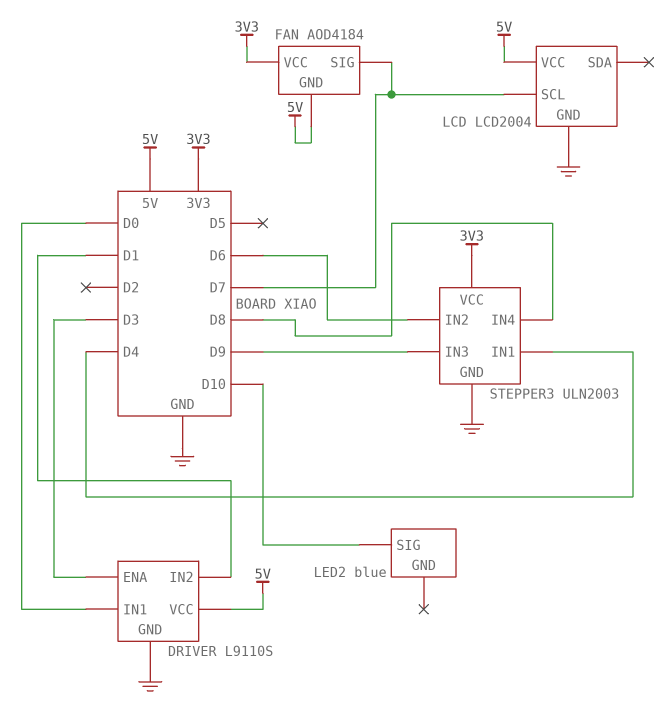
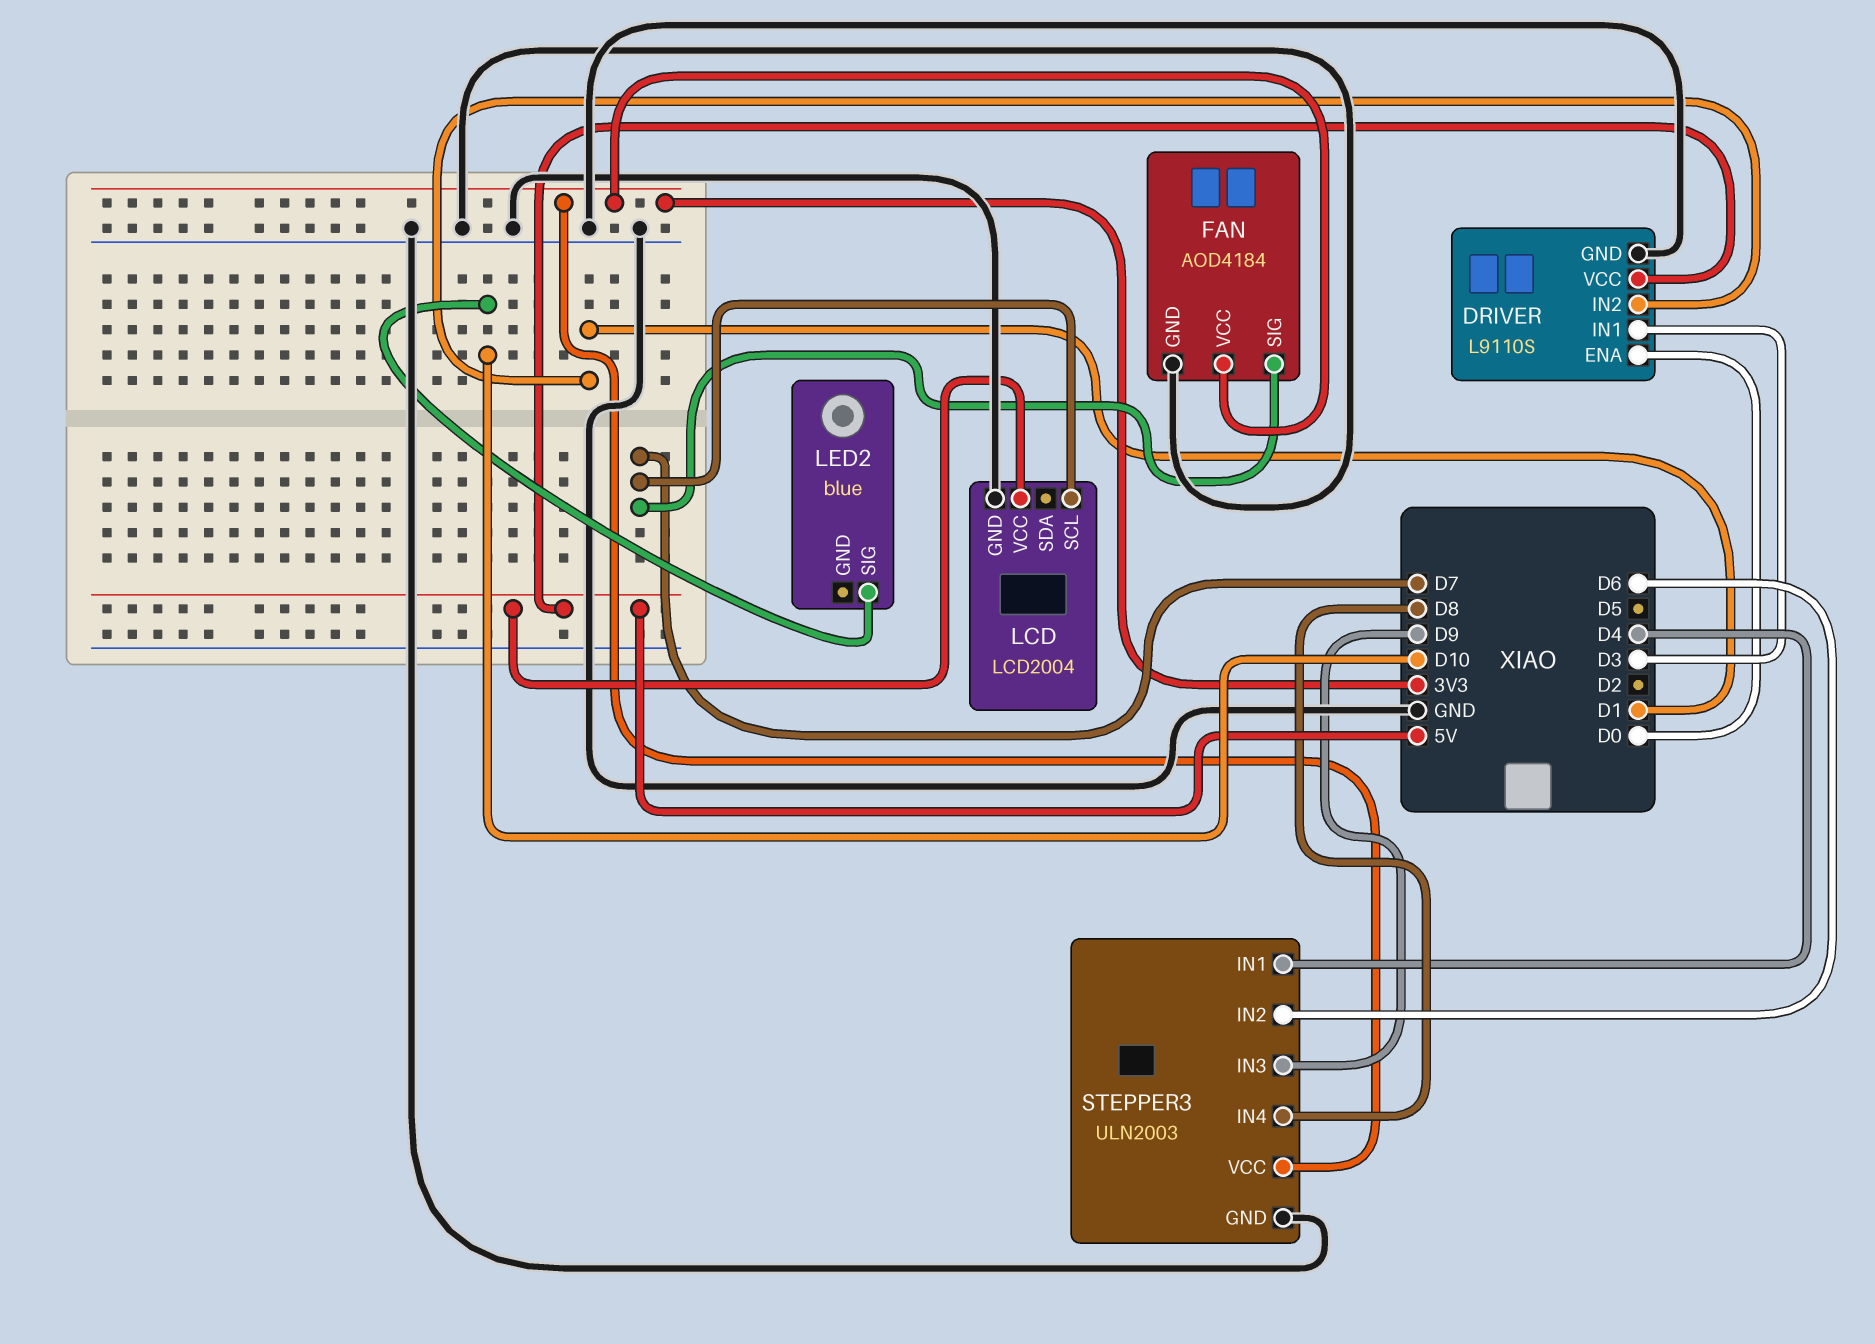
DRIVER pin ENA: D3 -> D0
DRIVER pin IN1: D0 -> D3
FAN pin GND: 5V -> GND

